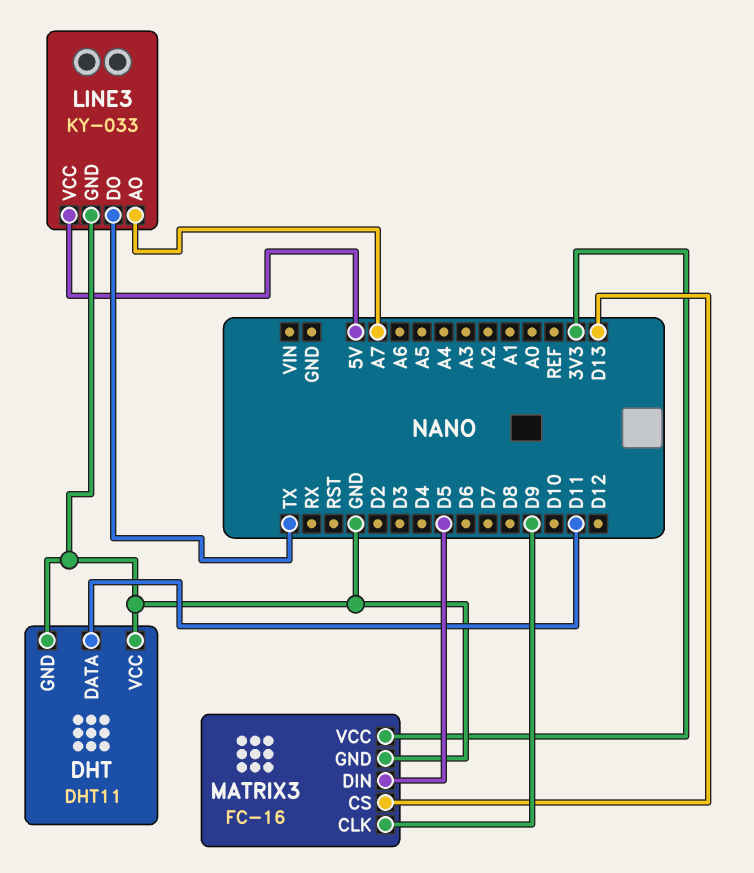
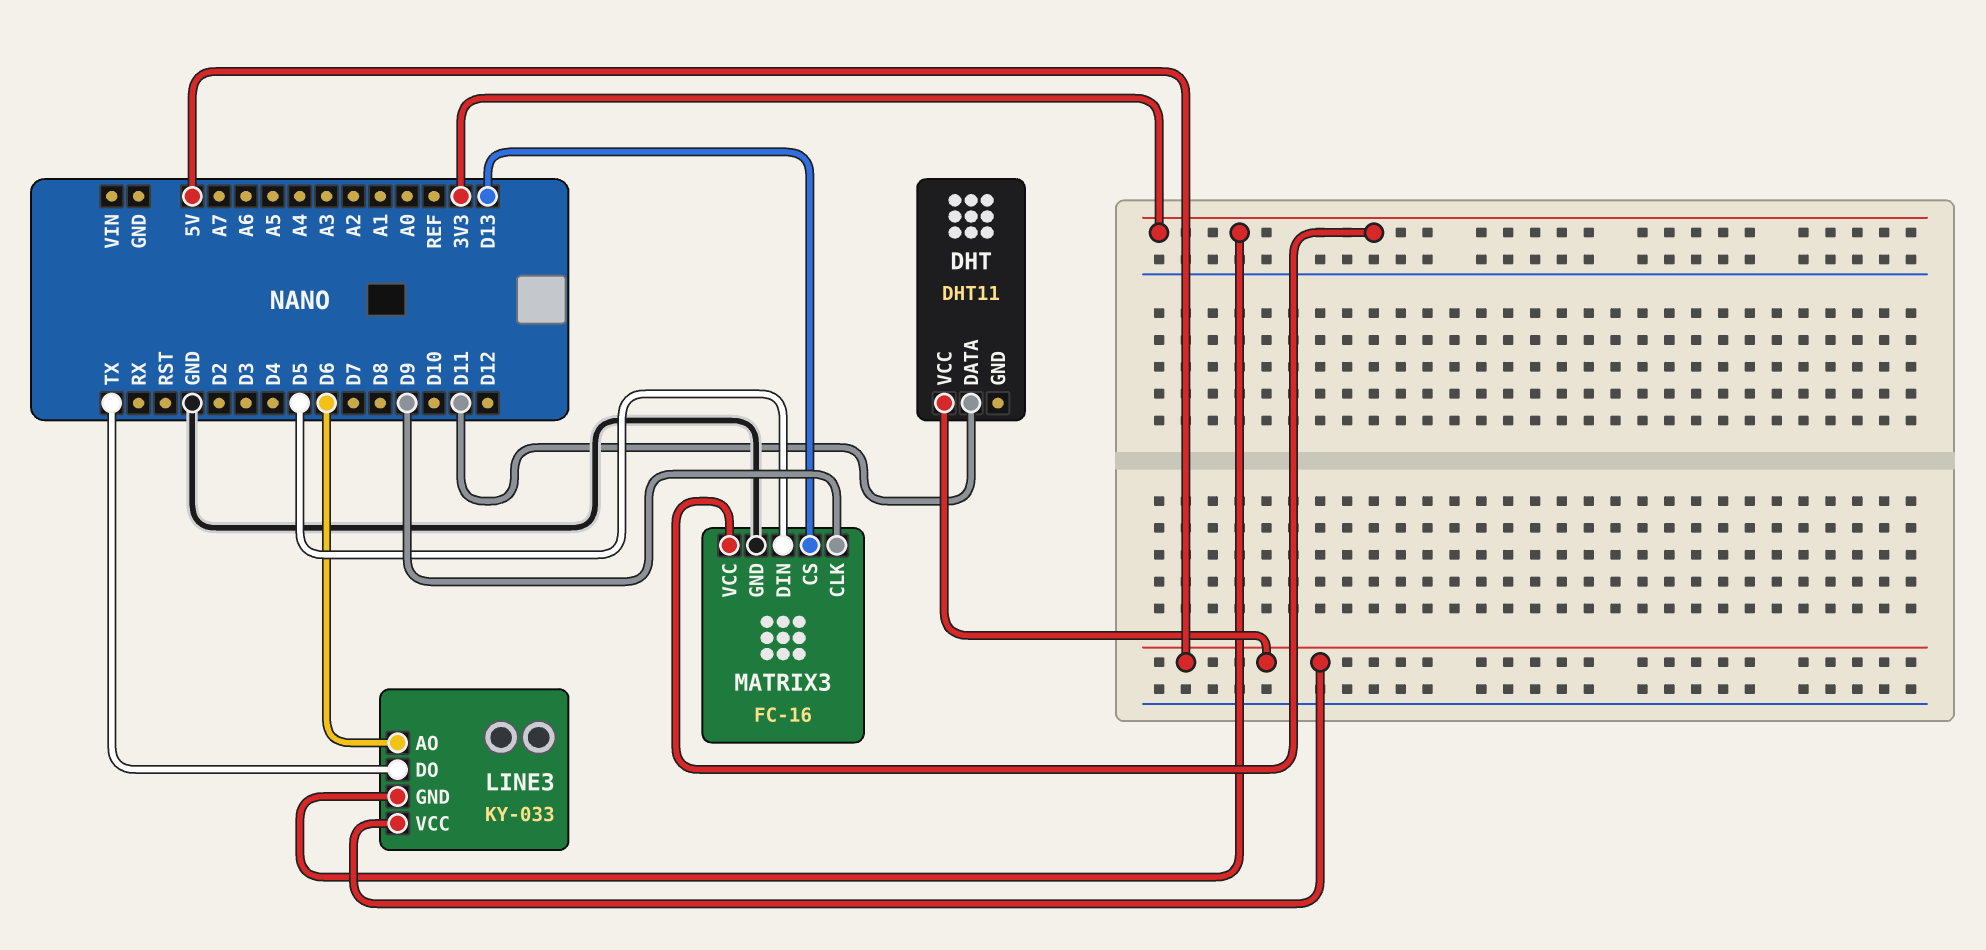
DHT pin GND: GND -> none
DHT pin VCC: GND -> 5V
LINE3 pin AO: A7 -> D6
LINE3 pin GND: GND -> 3V3

